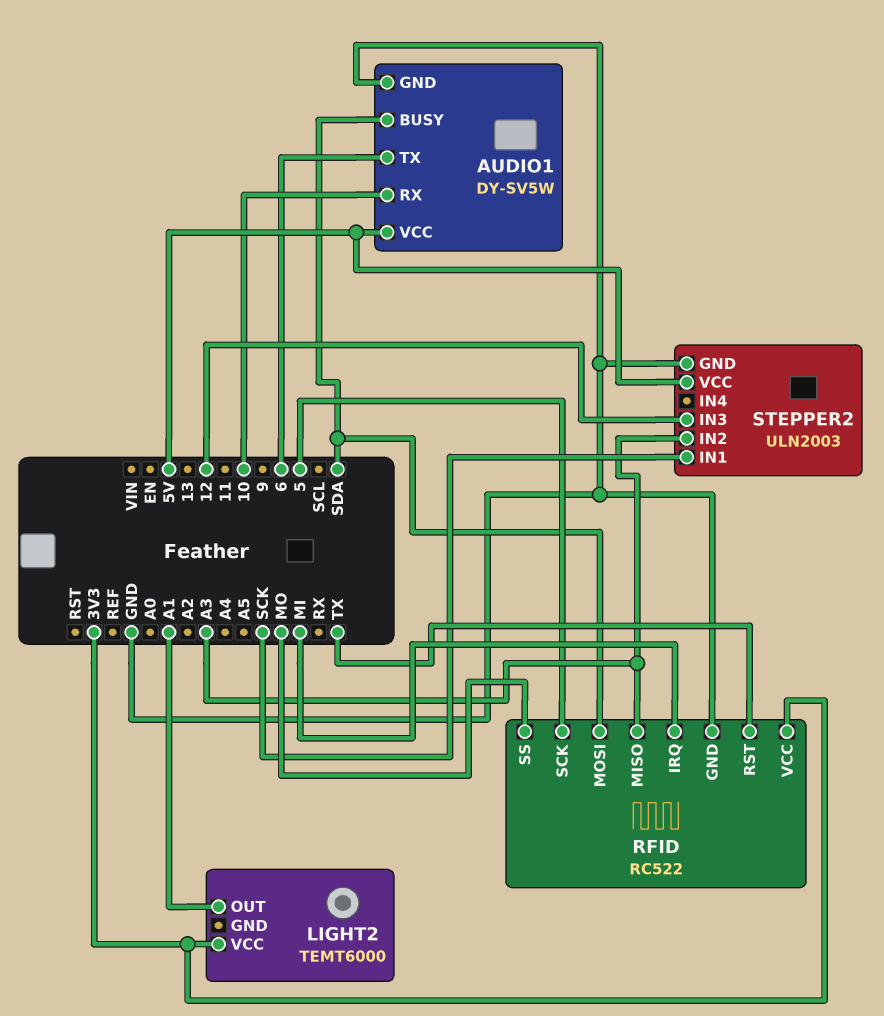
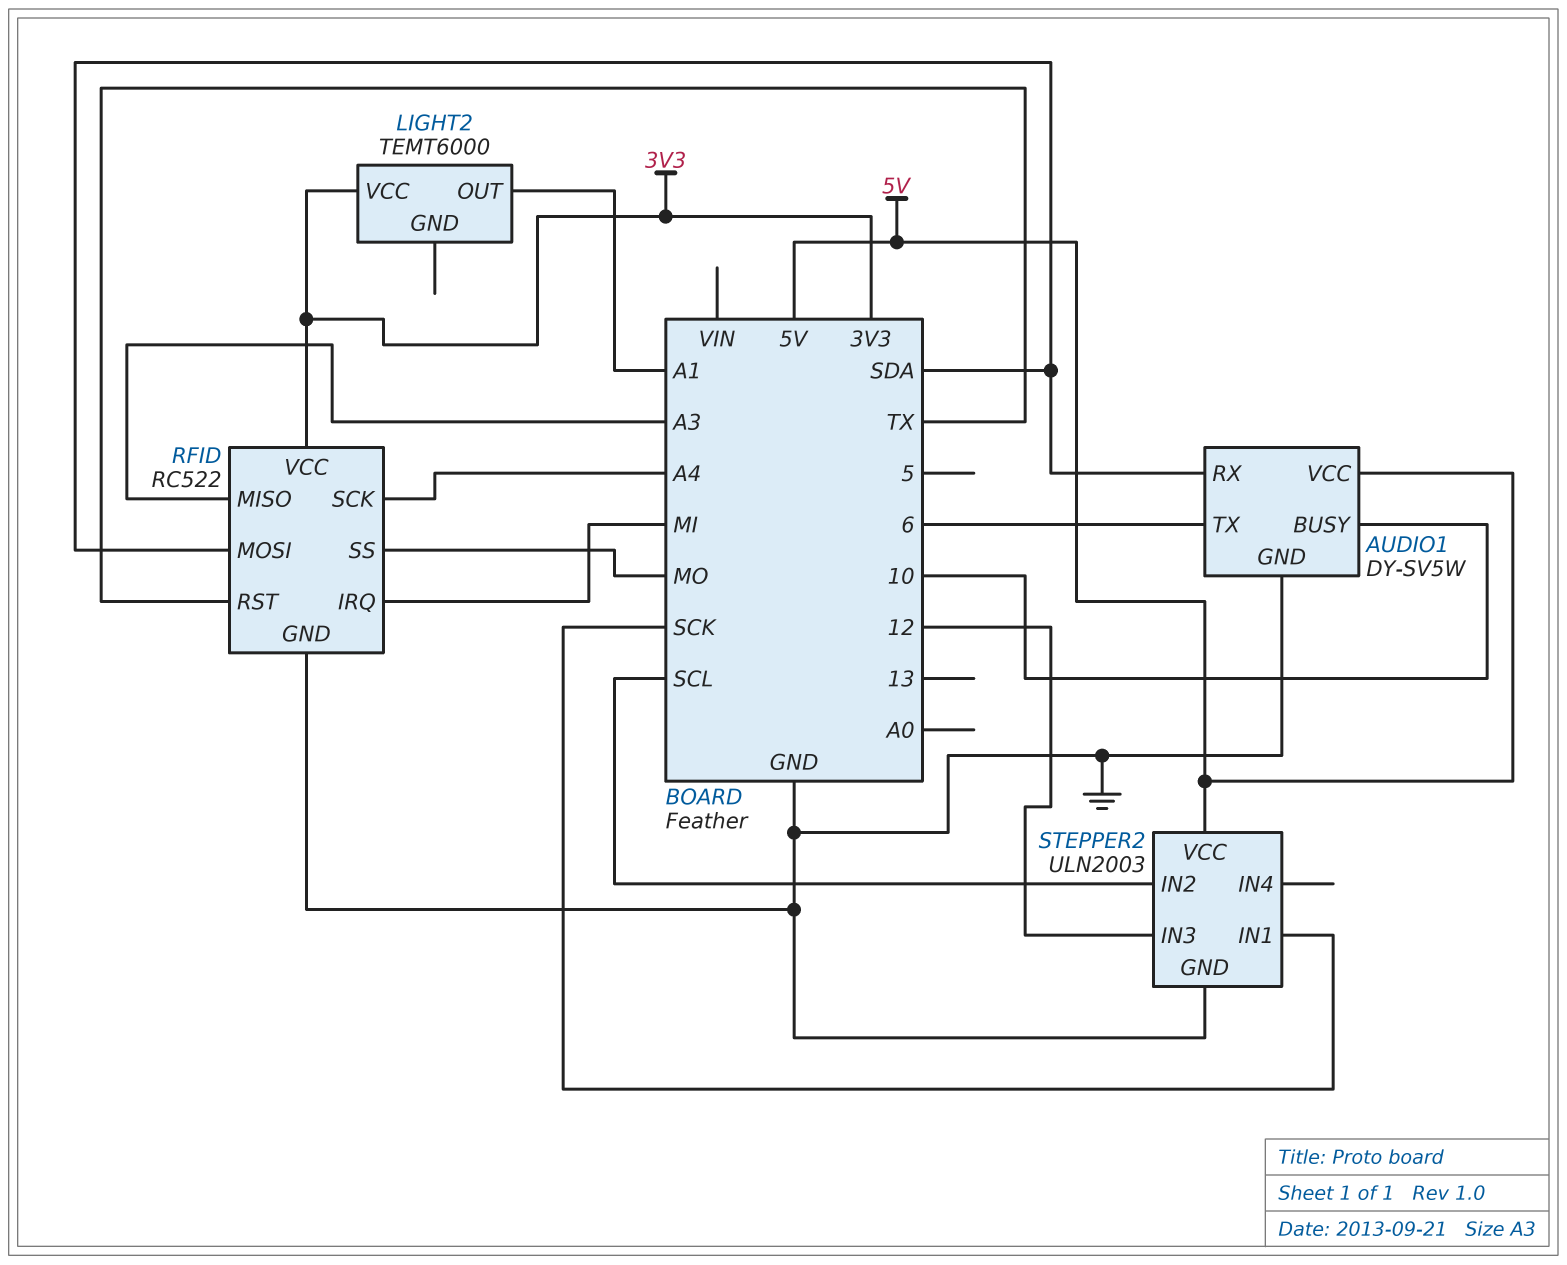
AUDIO1 pin BUSY: SDA -> 10
AUDIO1 pin RX: 10 -> SDA
RFID pin SCK: 5 -> A4
STEPPER2 pin IN2: A3 -> SCL

